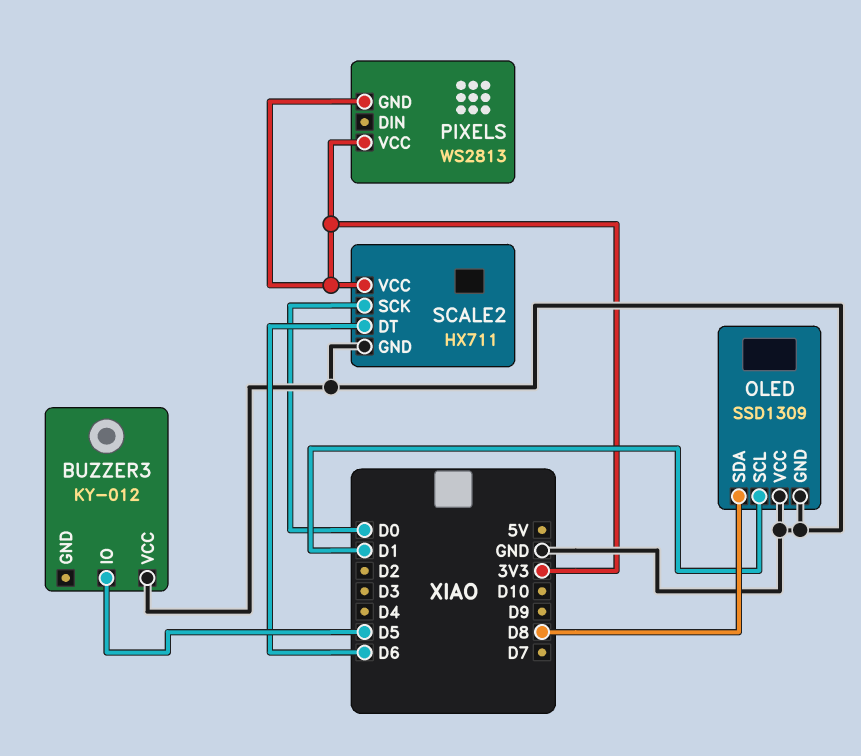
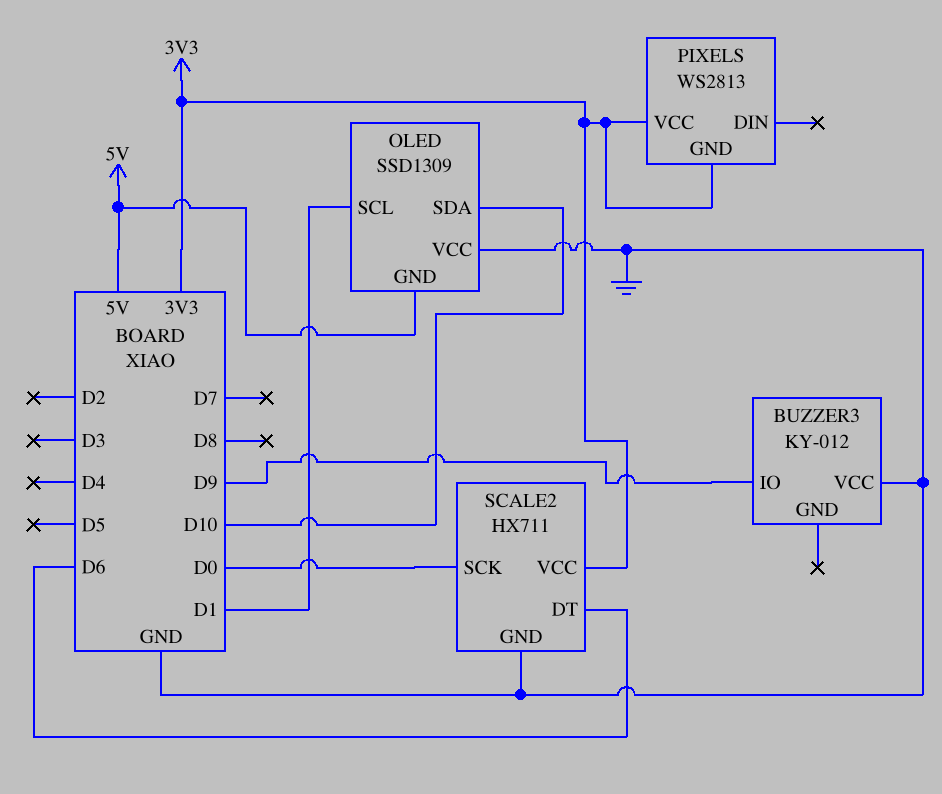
BUZZER3 pin IO: D5 -> D9
OLED pin GND: GND -> 5V
OLED pin SDA: D8 -> D10

